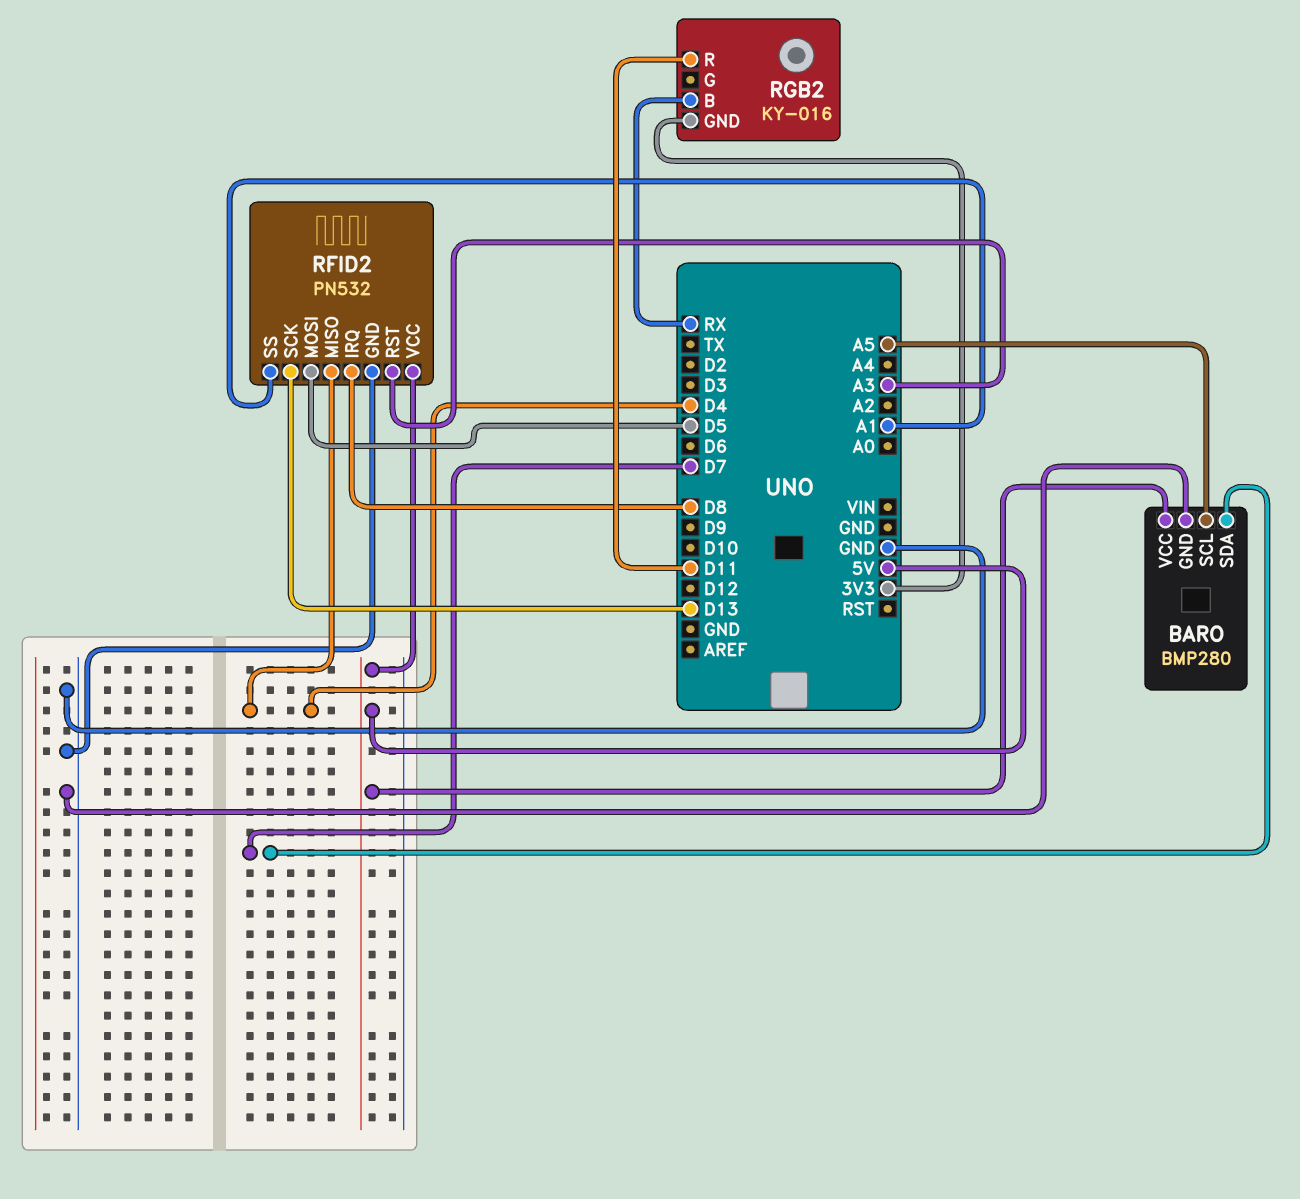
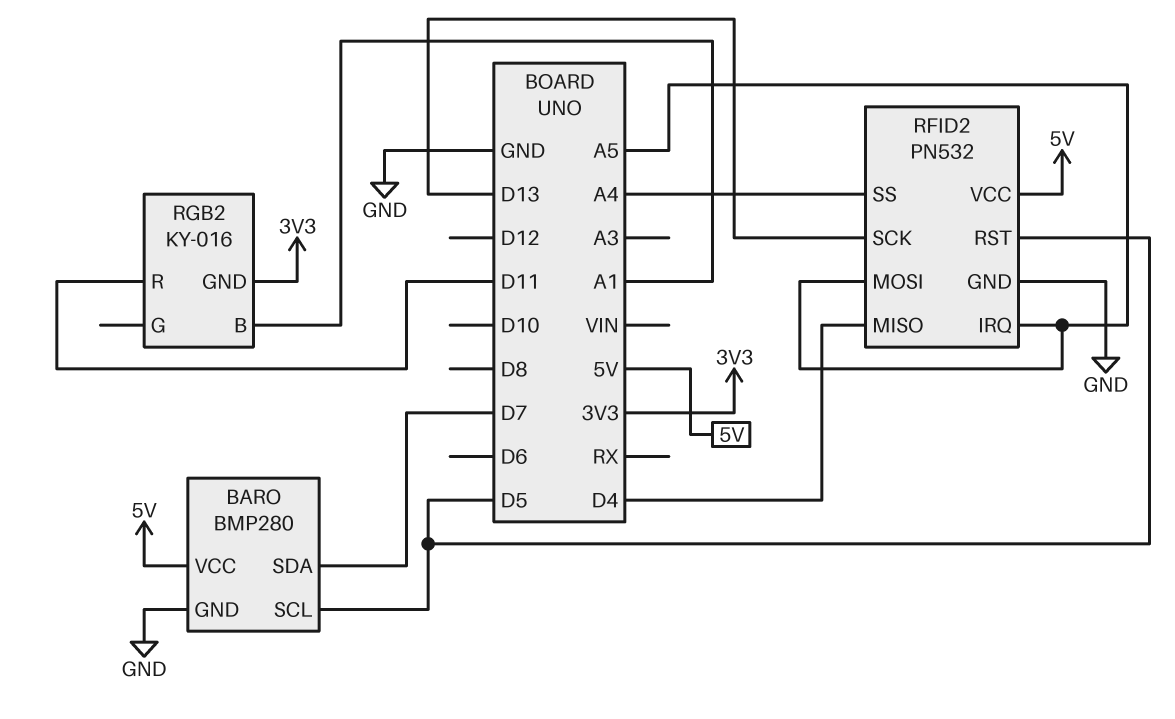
BARO pin SCL: A5 -> D5
RFID2 pin IRQ: D8 -> A5
RFID2 pin MOSI: D5 -> A5
RFID2 pin RST: A3 -> D5
RFID2 pin SS: A1 -> A4
RGB2 pin B: RX -> A1

